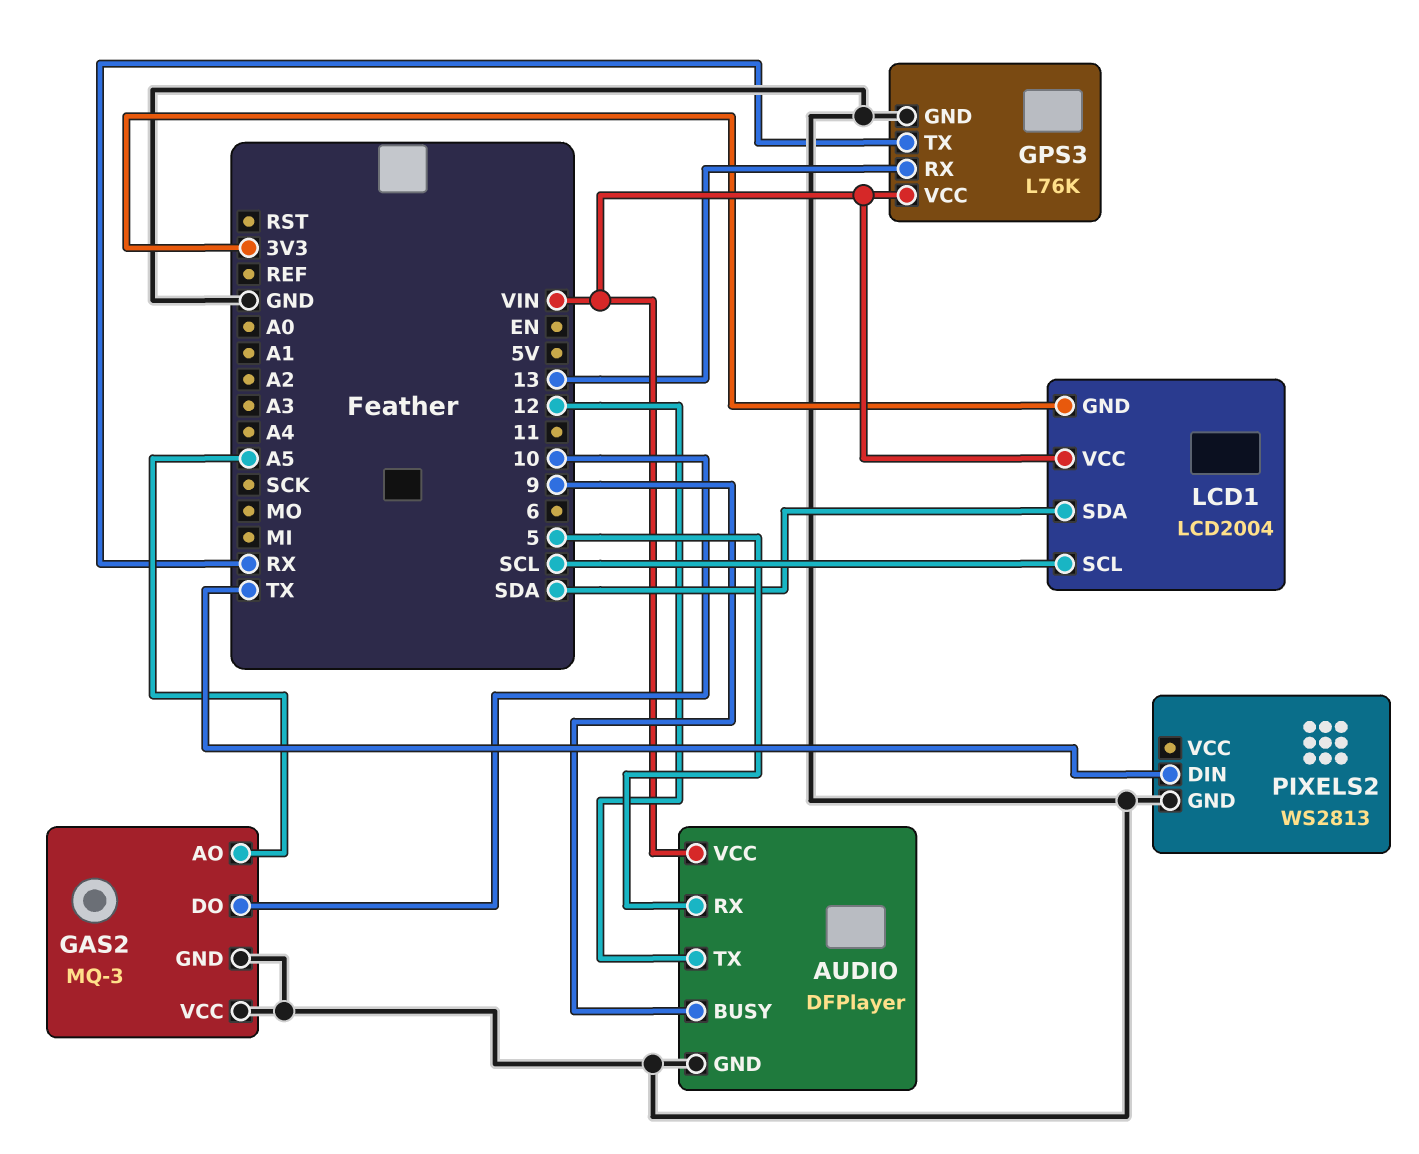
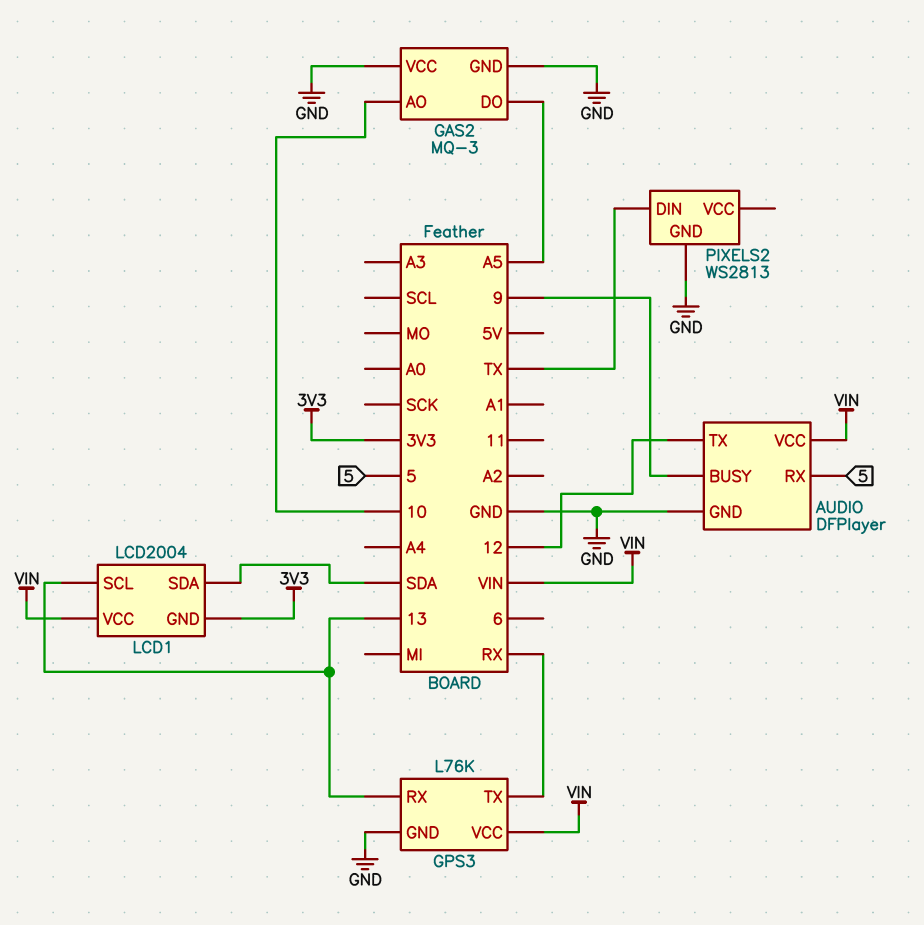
GAS2 pin AO: A5 -> 10
GAS2 pin DO: 10 -> A5
LCD1 pin SCL: SCL -> 13

